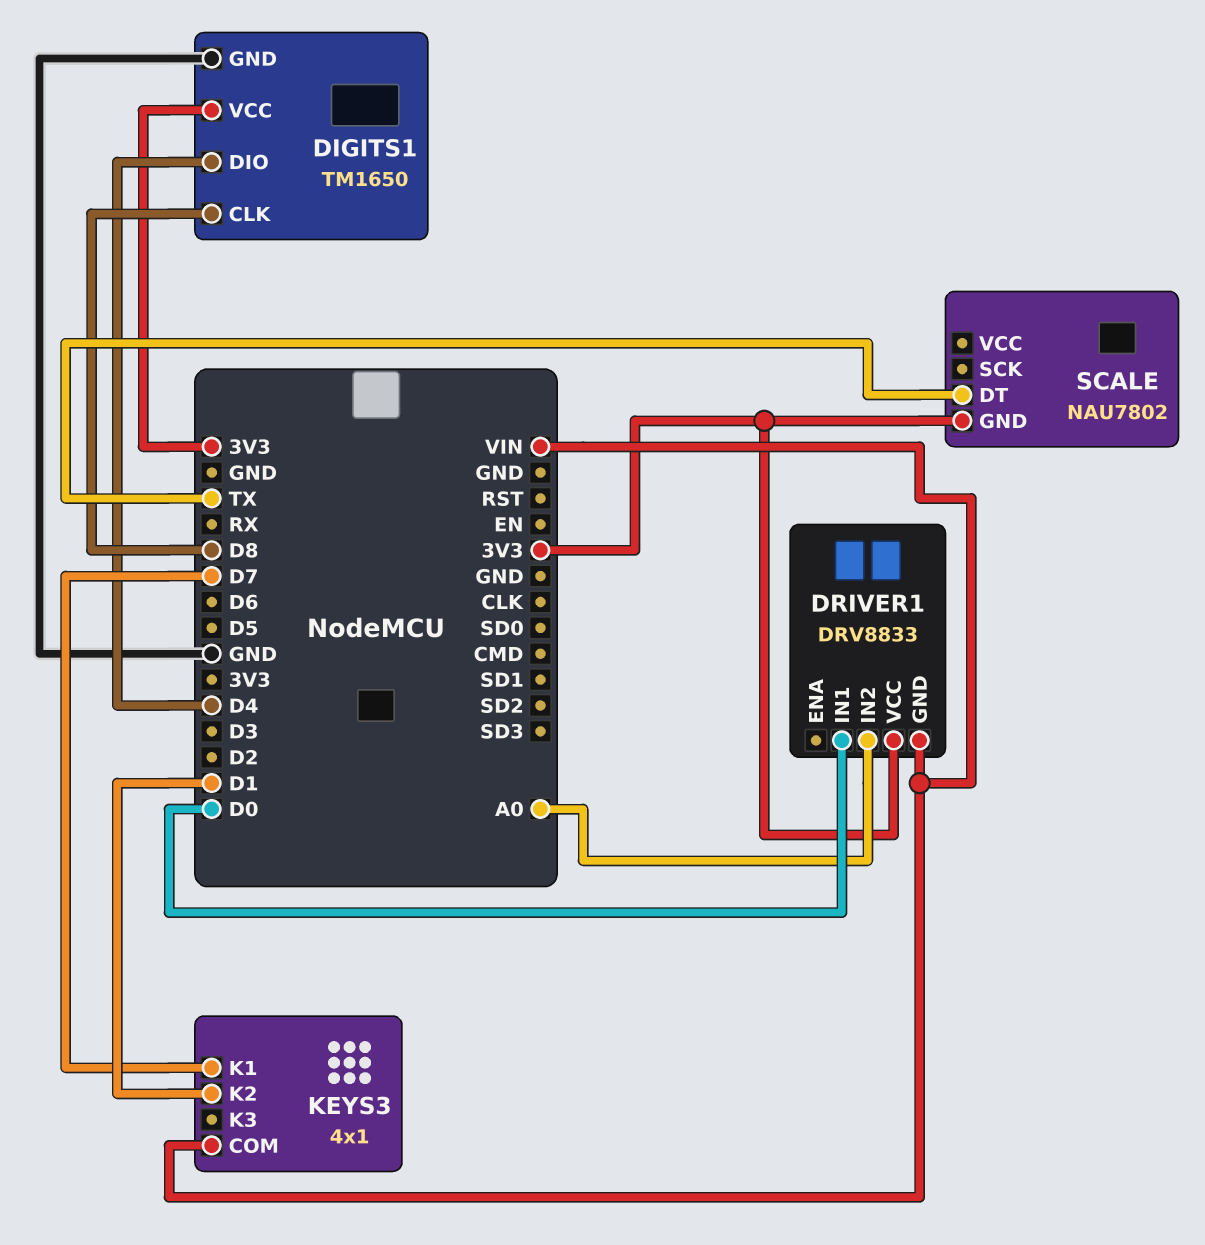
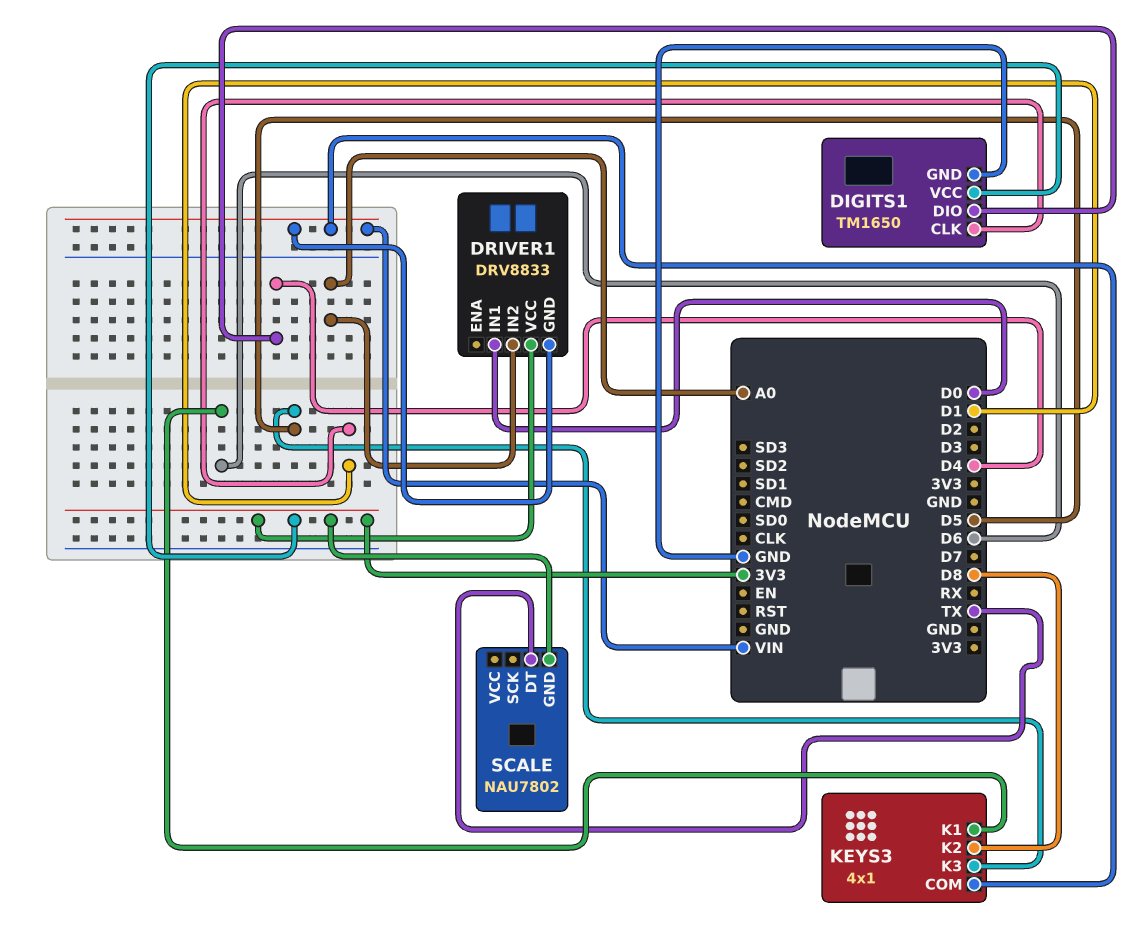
DIGITS1 pin CLK: D8 -> D1
KEYS3 pin K1: D7 -> D6
KEYS3 pin K2: D1 -> D8
KEYS3 pin K3: none -> D5

